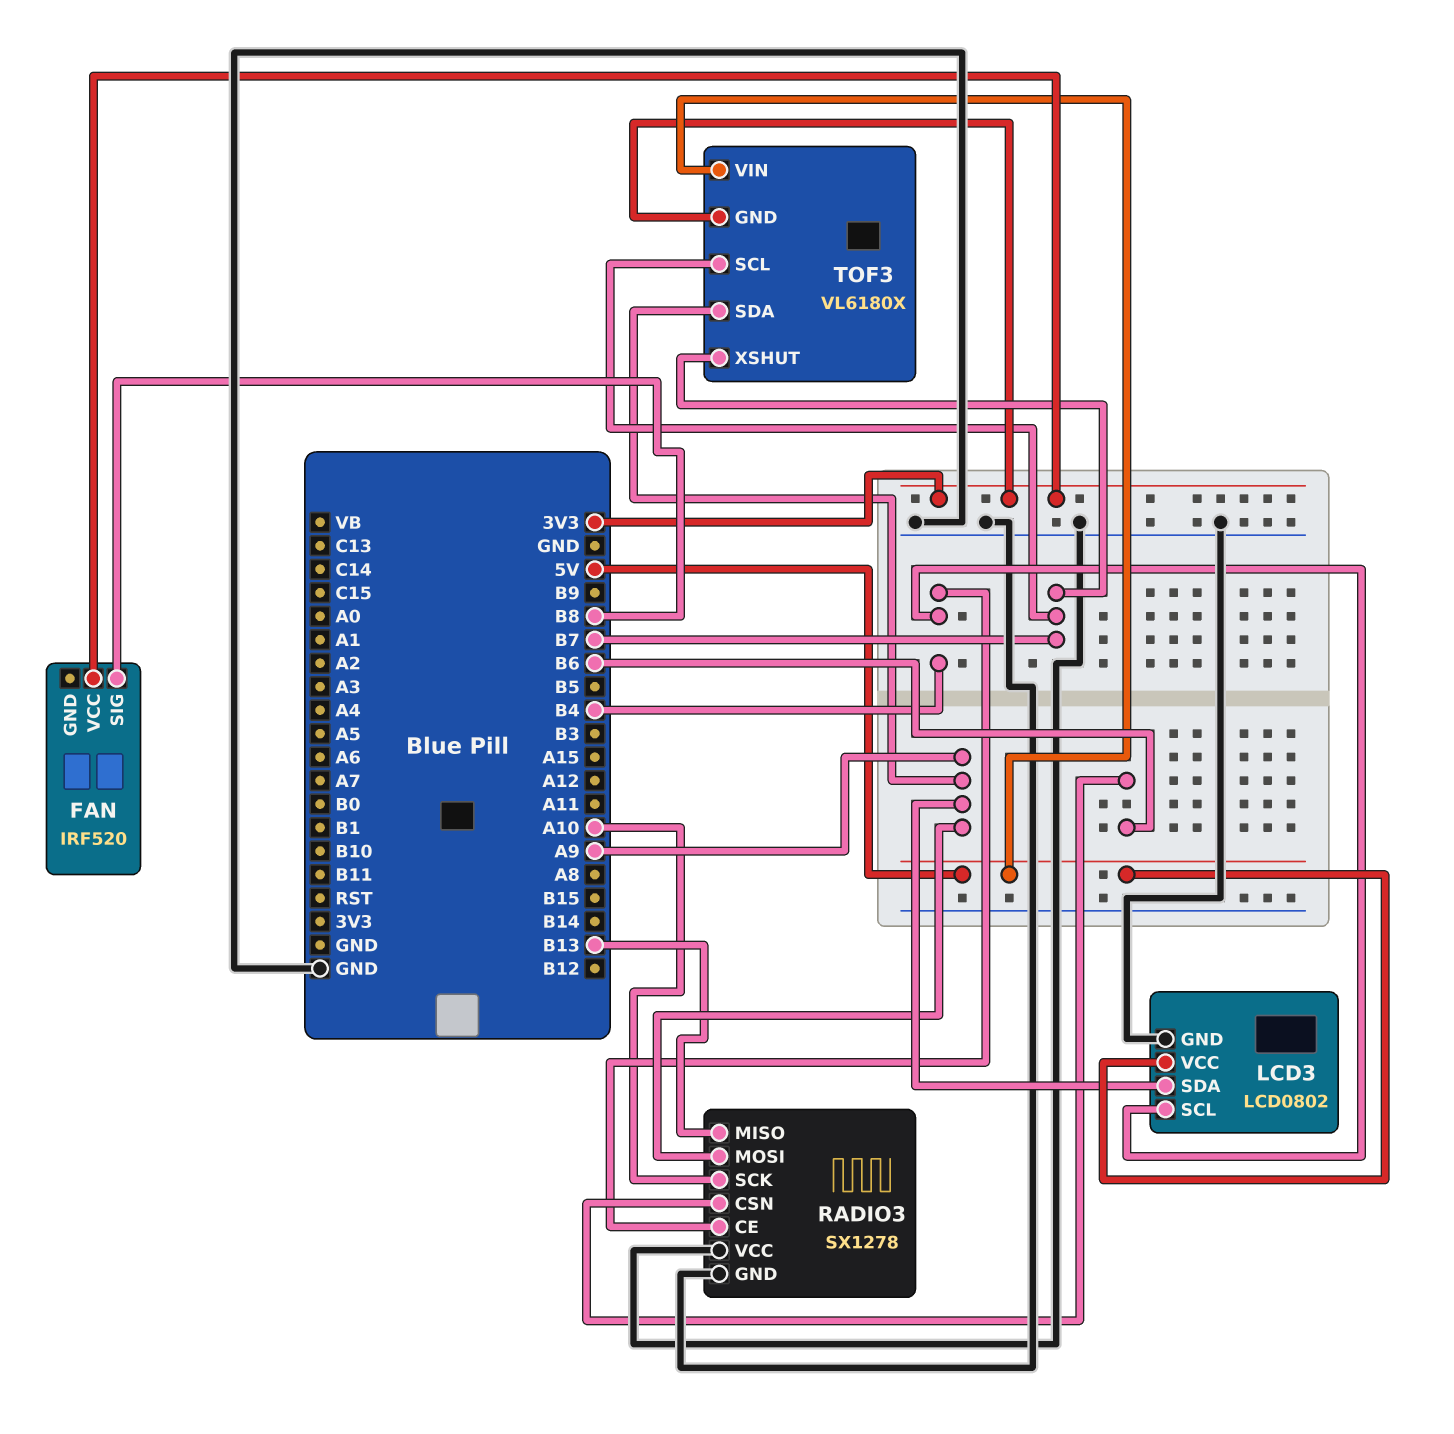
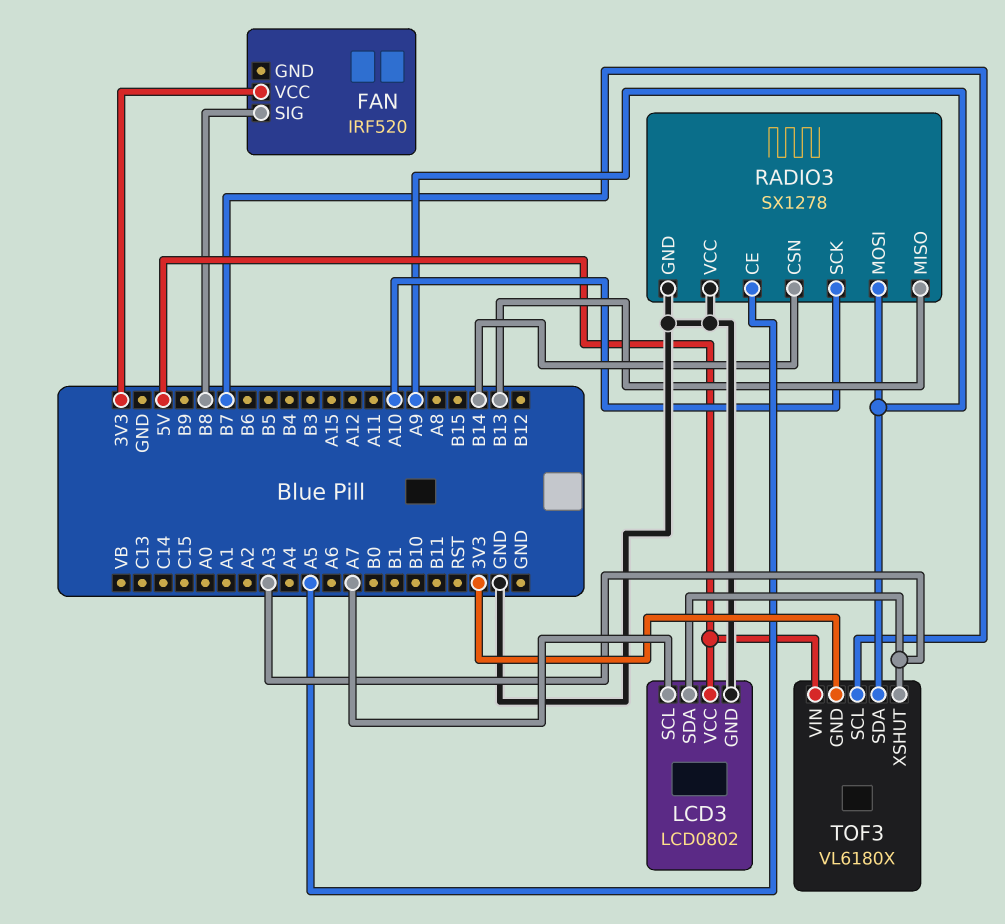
LCD3 pin SCL: B4 -> A7
LCD3 pin SDA: A9 -> A3
RADIO3 pin CE: B4 -> A5
RADIO3 pin CSN: B6 -> B14
TOF3 pin XSHUT: B7 -> A3

